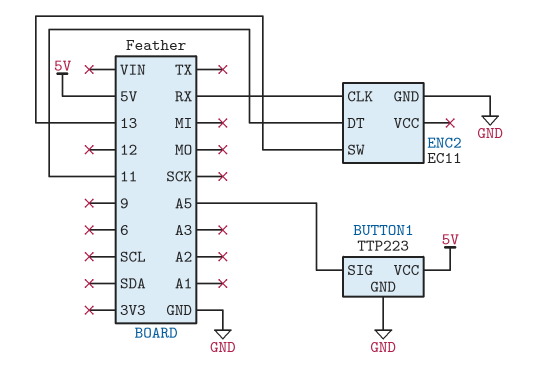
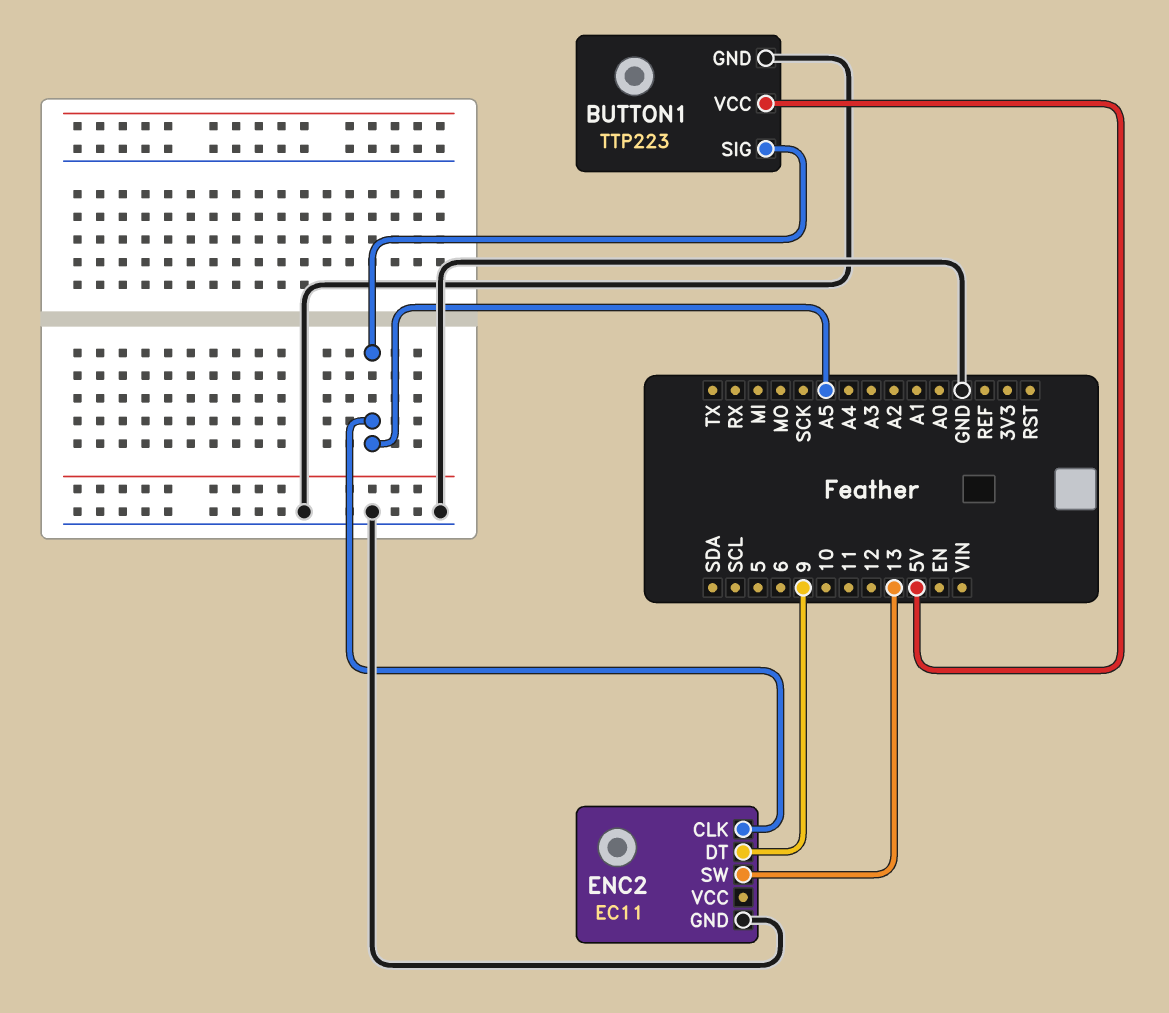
ENC2 pin CLK: RX -> A5
ENC2 pin DT: 11 -> 9

